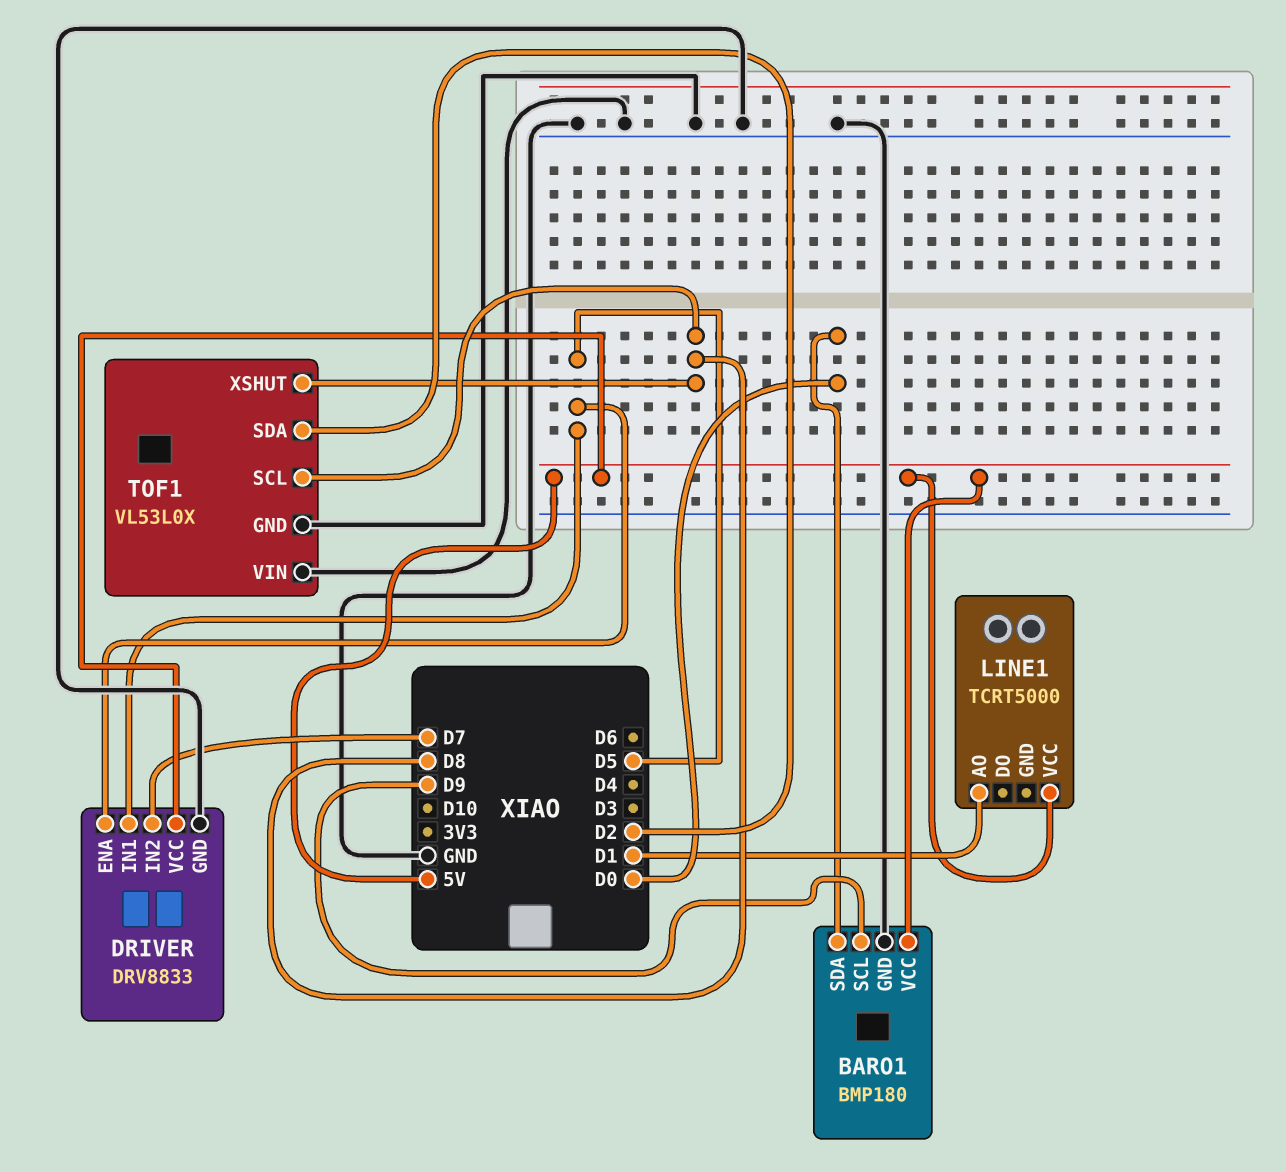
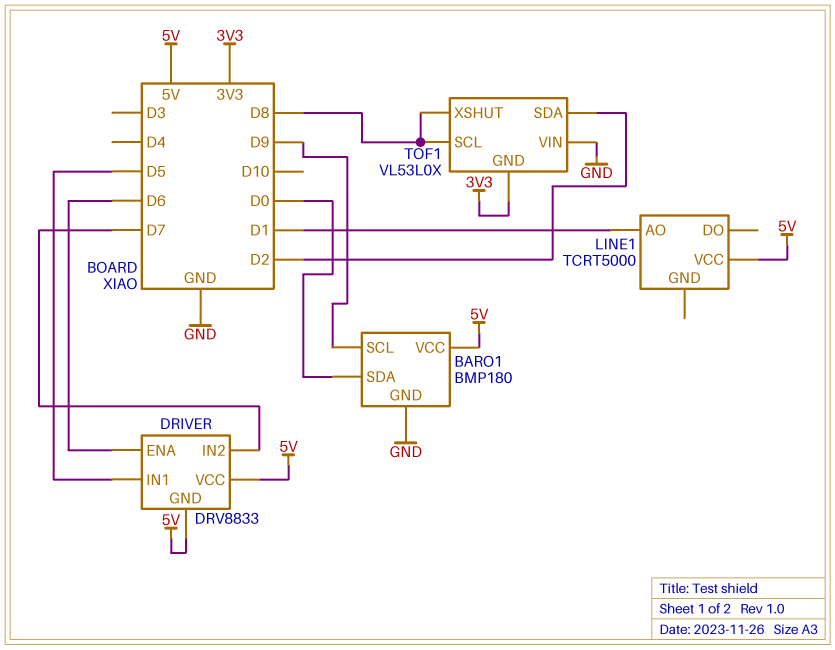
DRIVER pin ENA: D5 -> D6
DRIVER pin GND: GND -> 5V
TOF1 pin GND: GND -> 3V3

